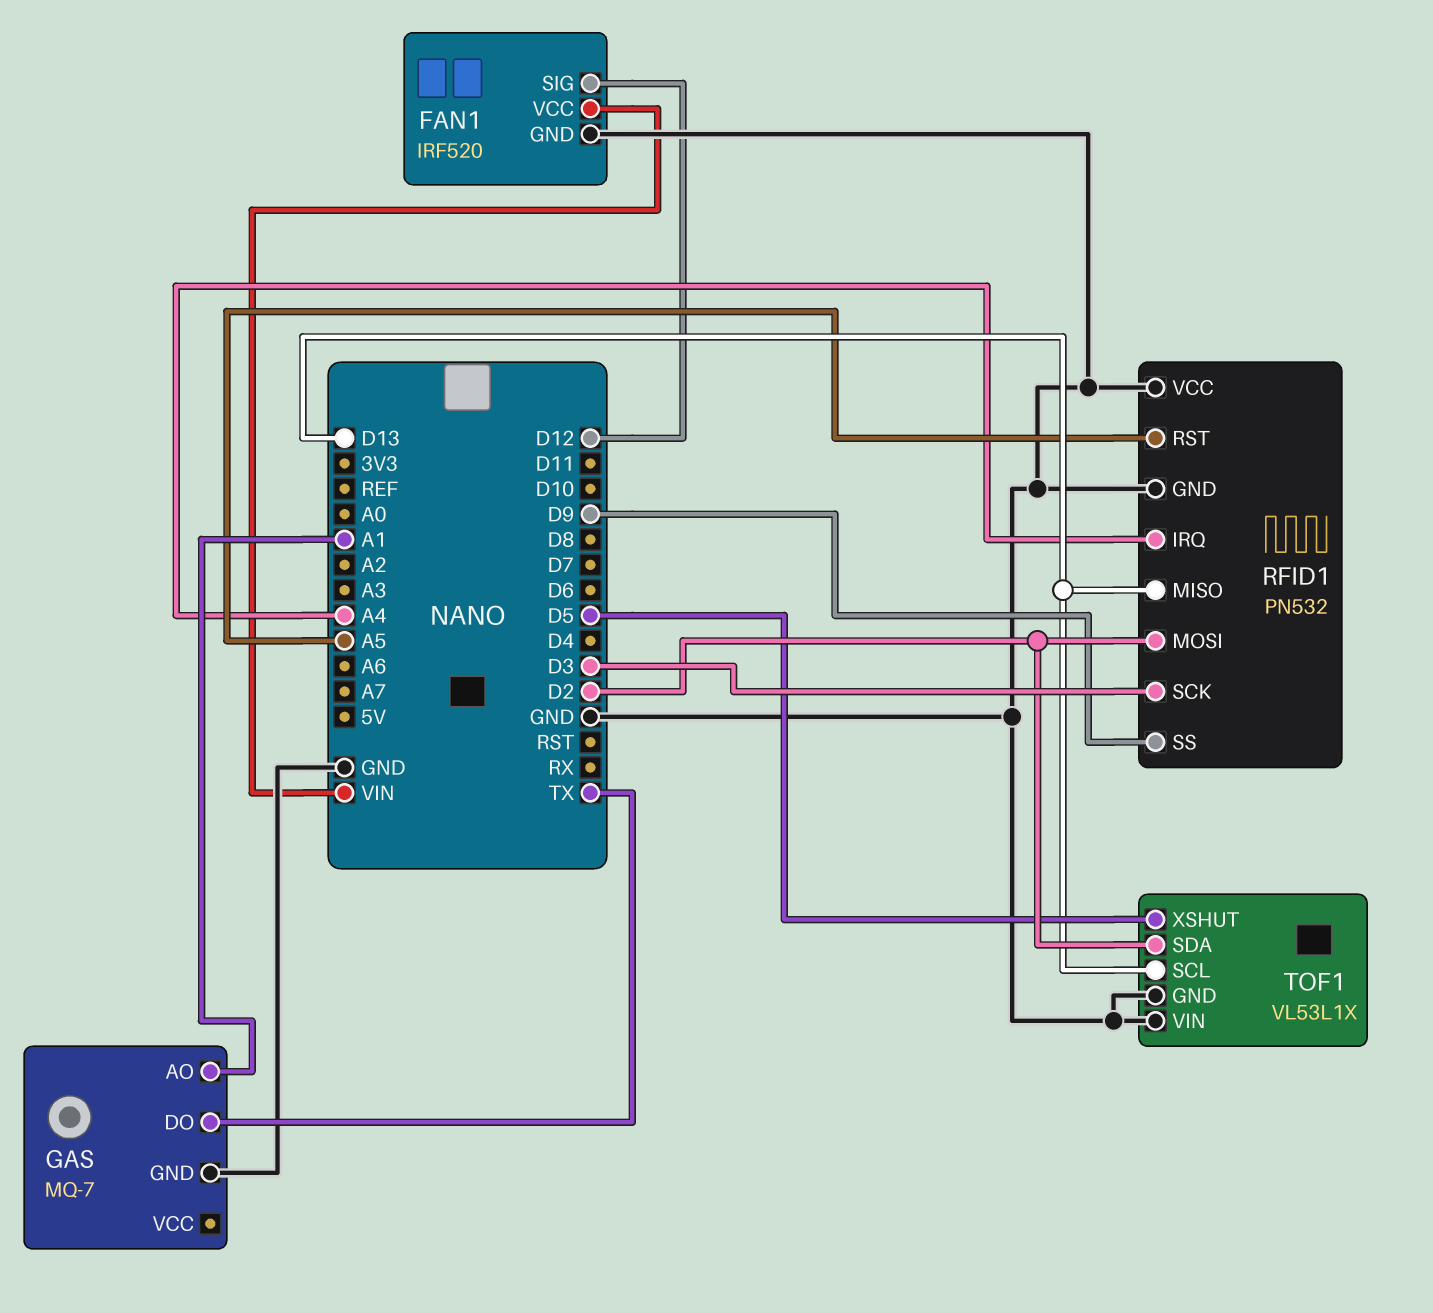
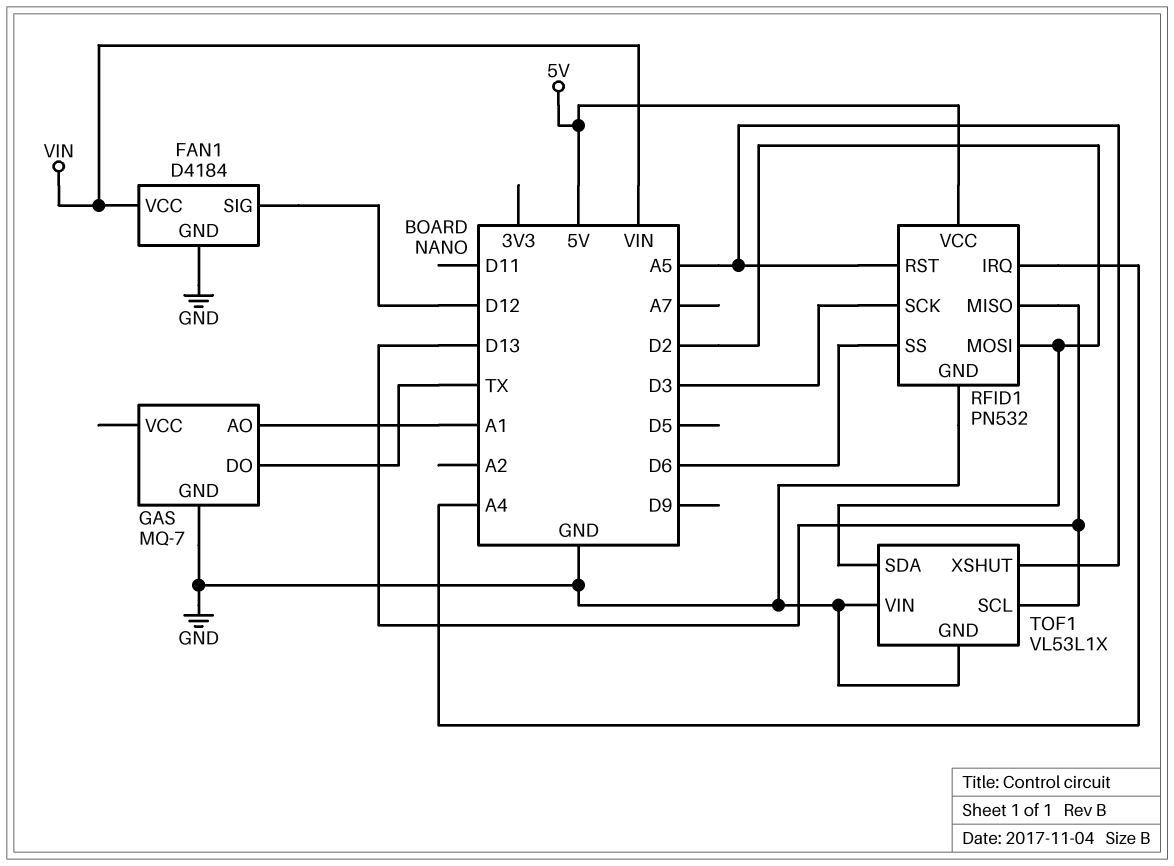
FAN1: IRF520 -> D4184
RFID1 pin SS: D9 -> D6
RFID1 pin VCC: GND -> 5V
TOF1 pin XSHUT: D5 -> A5

